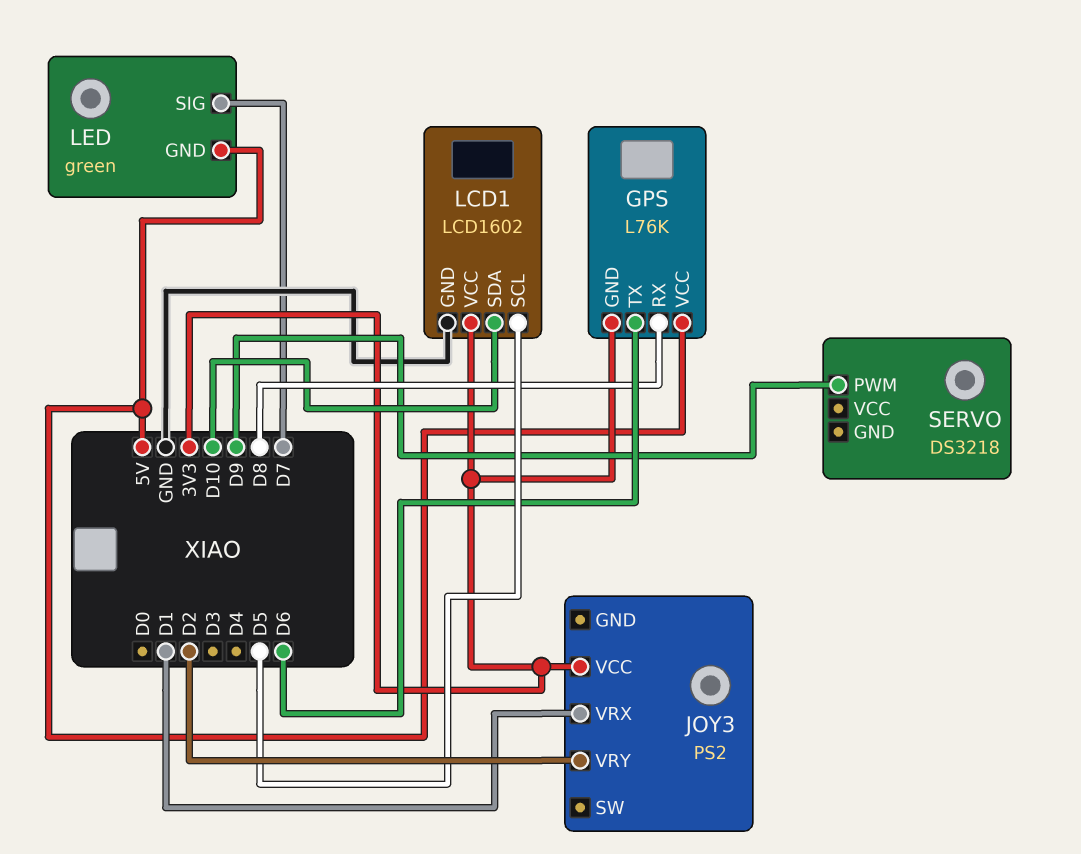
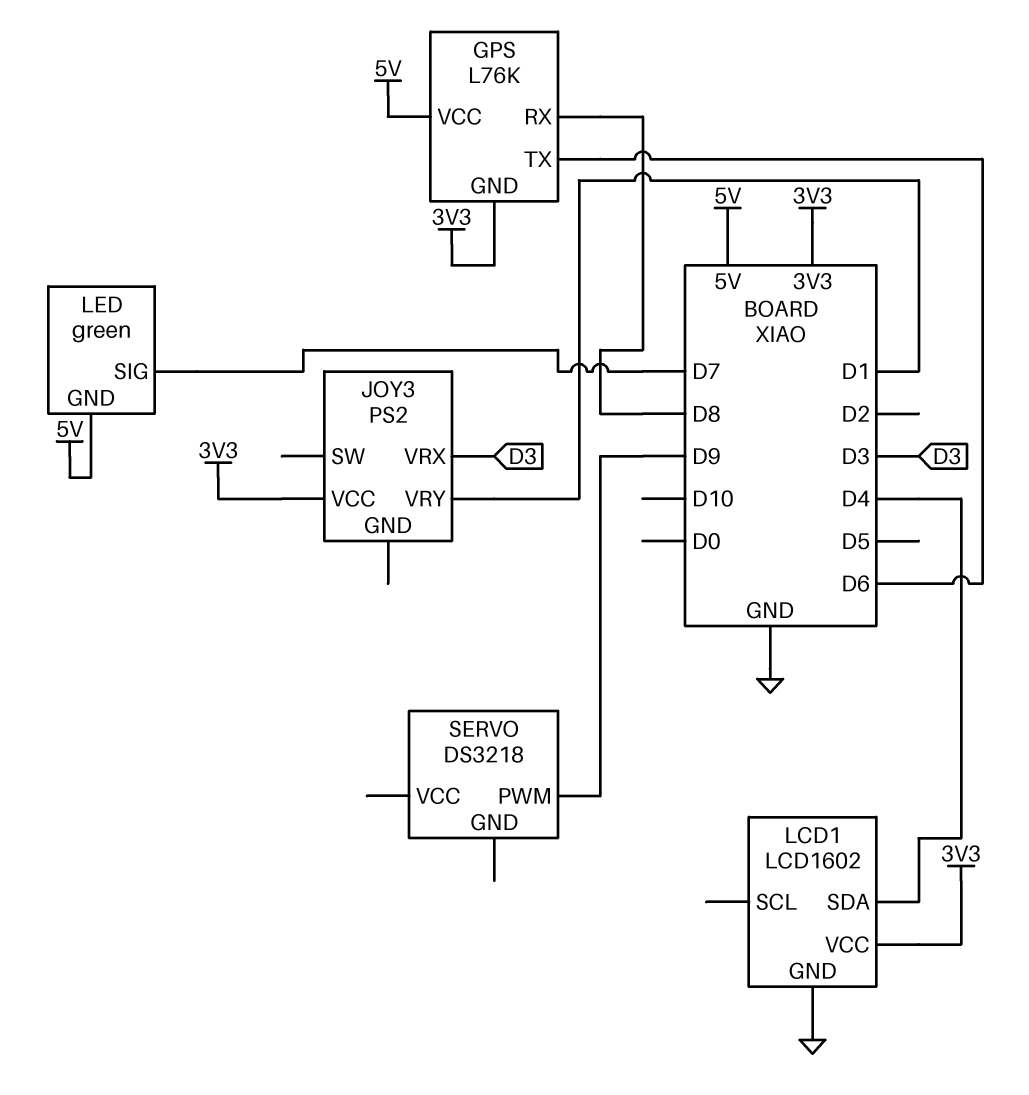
JOY3 pin VRX: D1 -> D3
JOY3 pin VRY: D2 -> D1
LCD1 pin SCL: D5 -> none
LCD1 pin SDA: D10 -> D4

